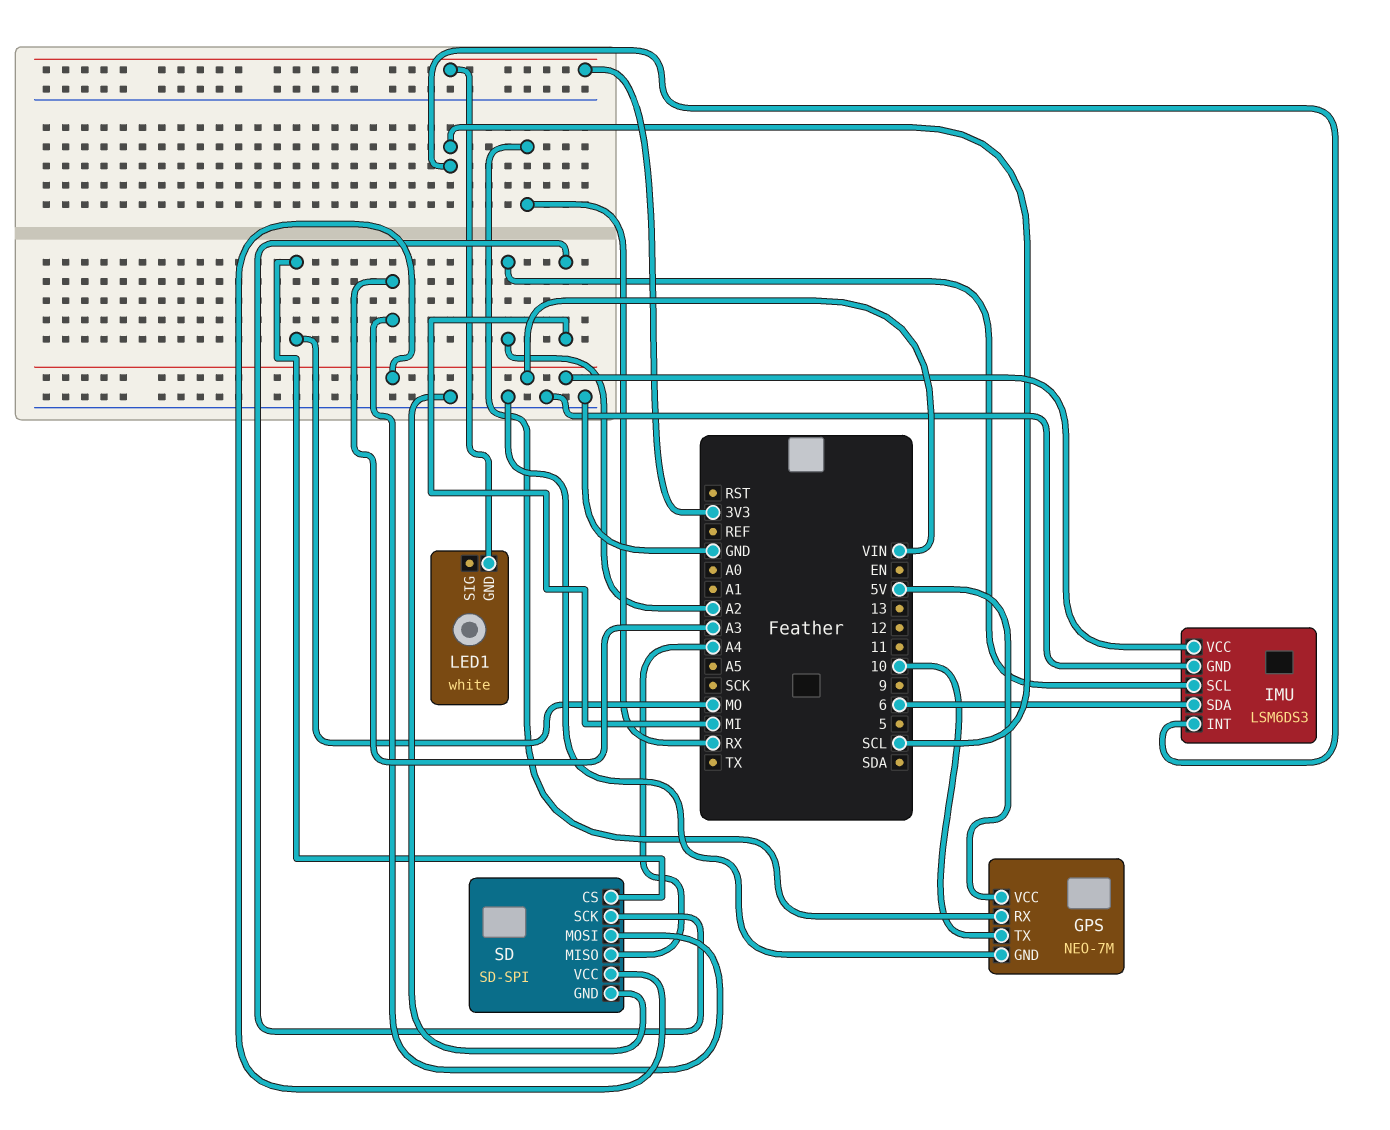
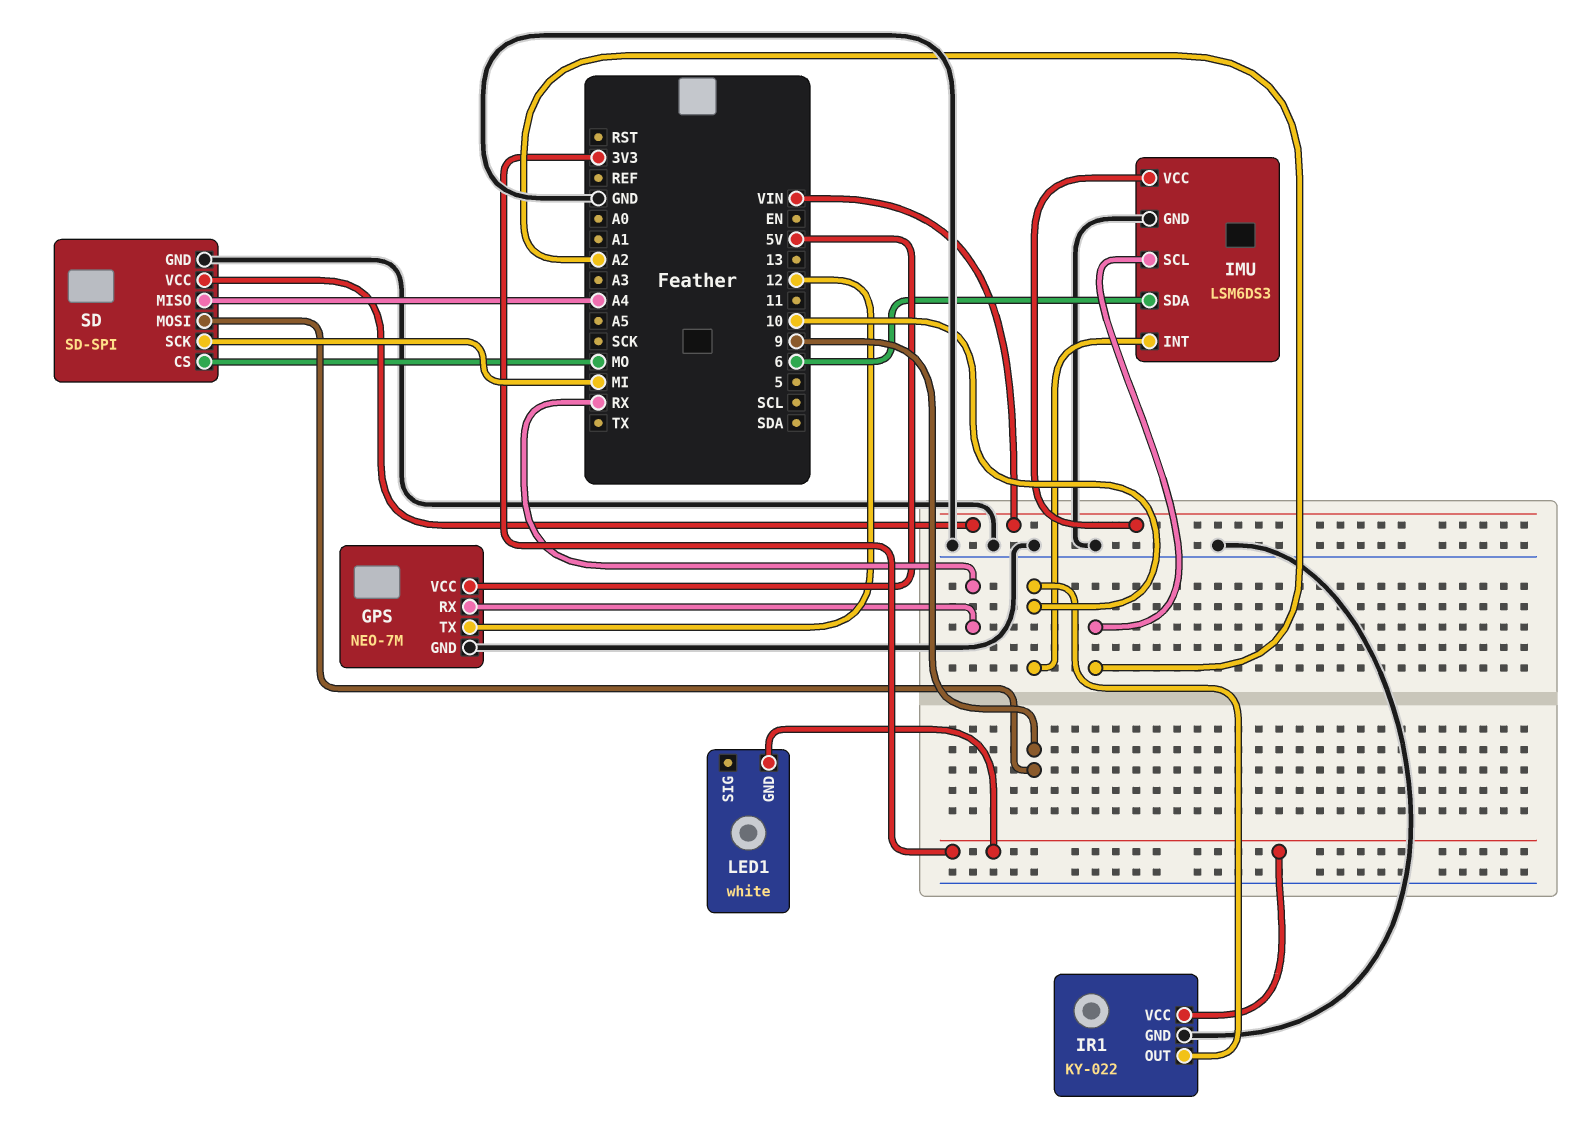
GPS pin TX: 10 -> 12
IMU pin INT: SCL -> 10
IR1: none -> KY-022
IR1 pin GND: none -> GND
IR1 pin OUT: none -> 10
IR1 pin VCC: none -> 3V3
SD pin MOSI: A3 -> 9

